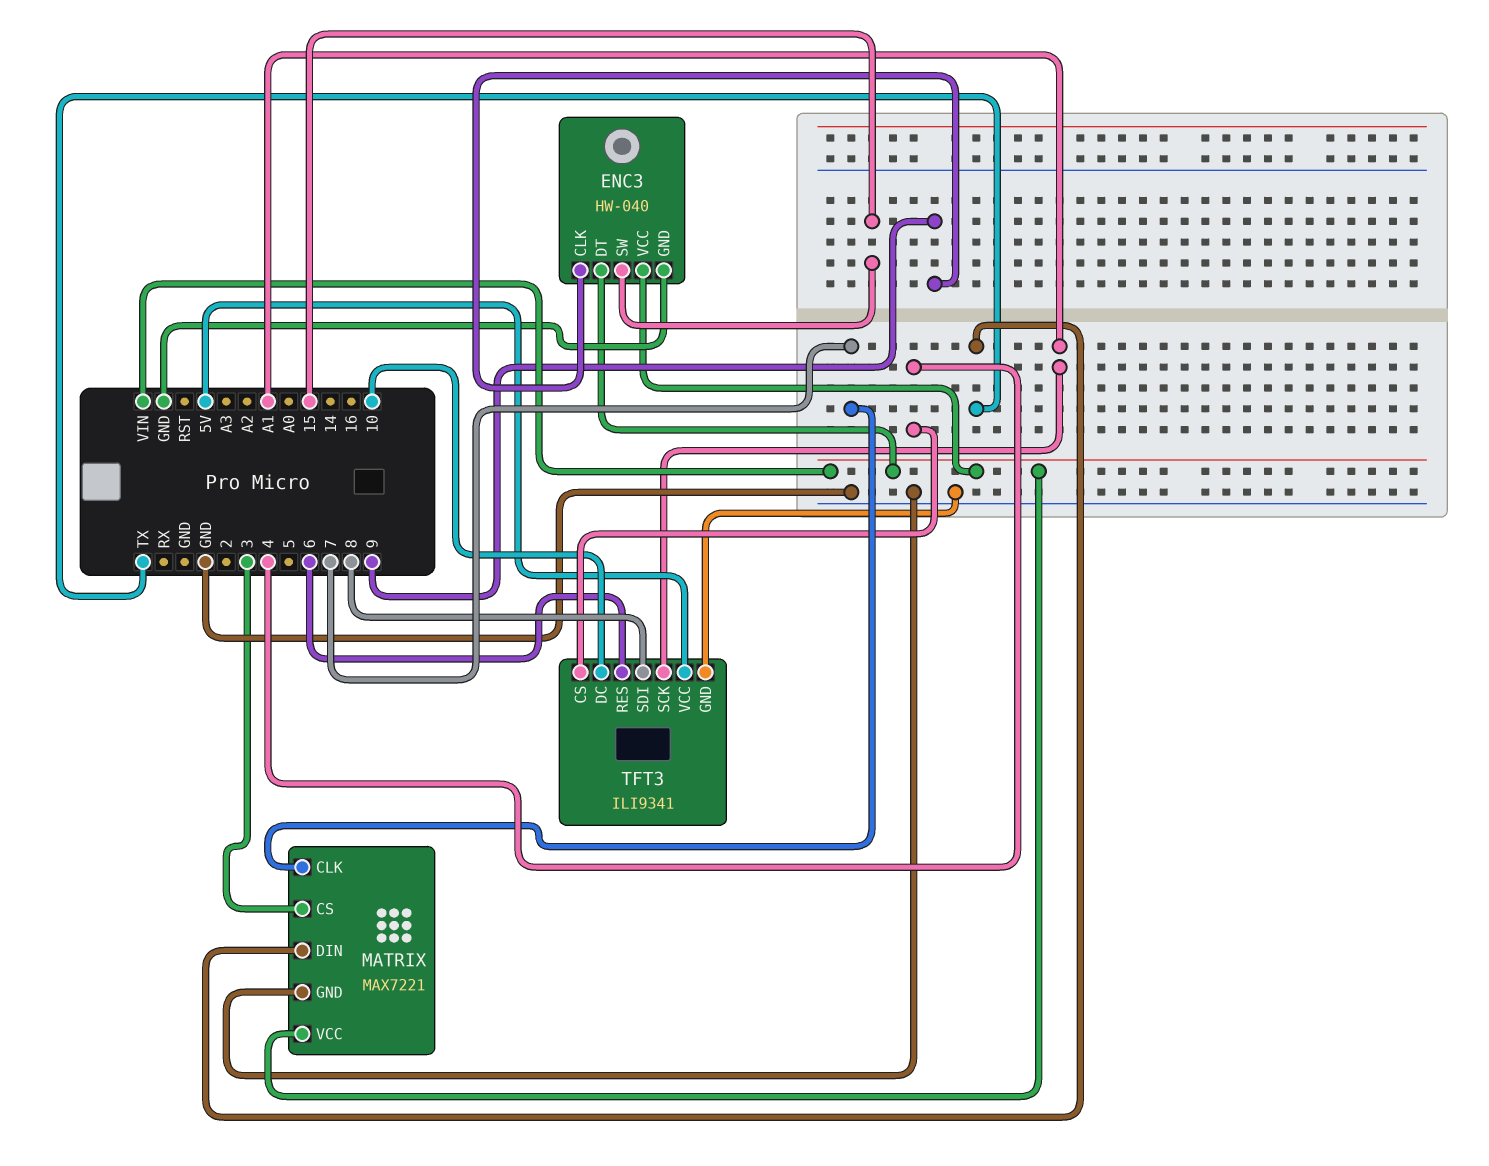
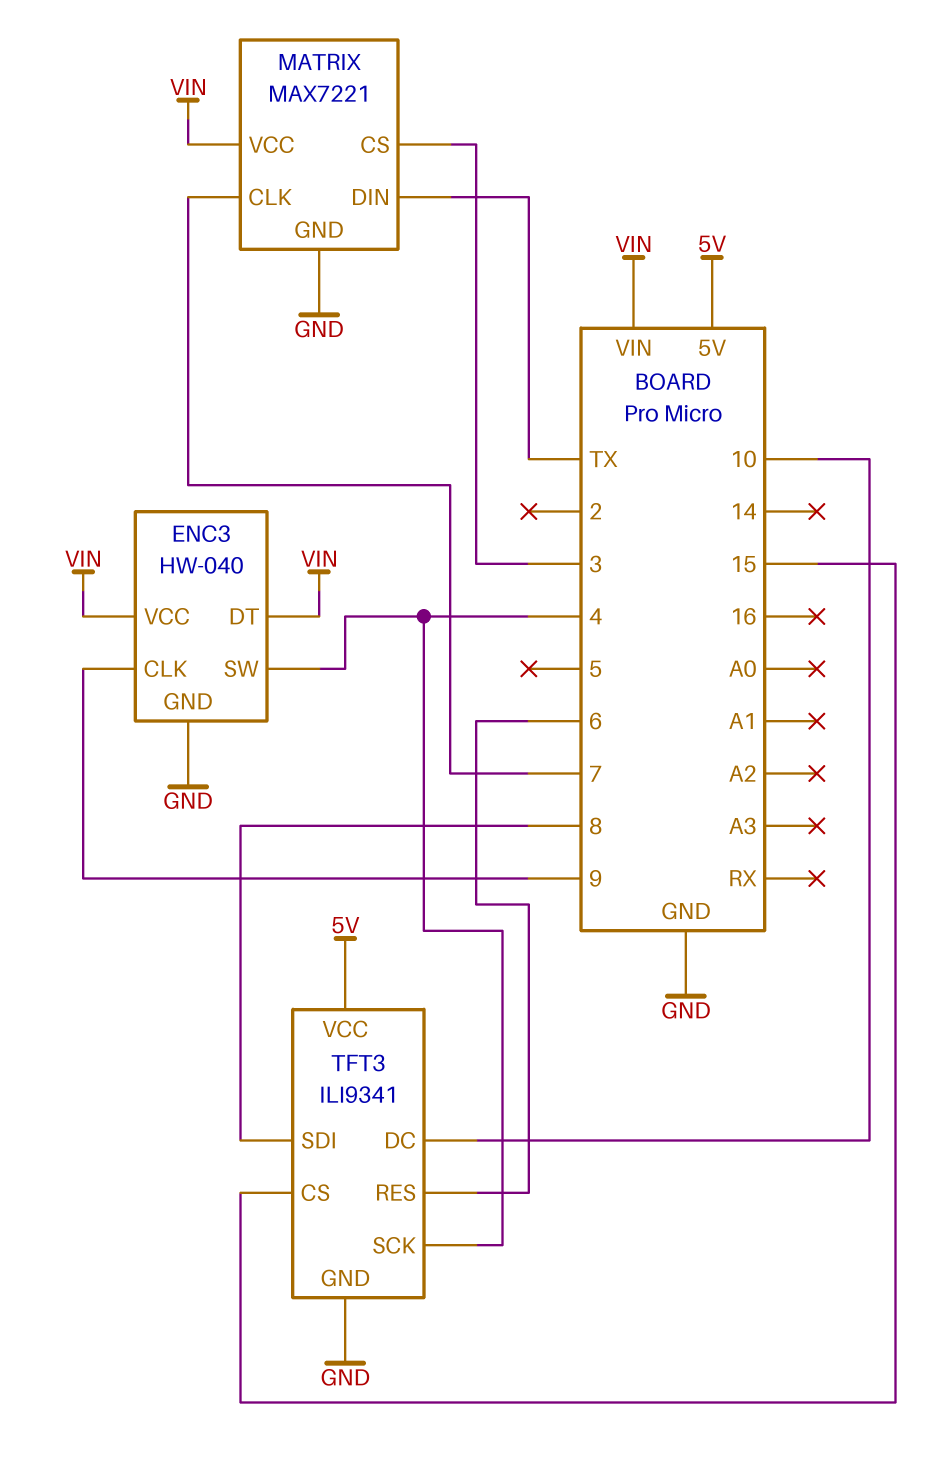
ENC3 pin SW: 15 -> 4
TFT3 pin CS: 4 -> 15
TFT3 pin SCK: A1 -> 4

